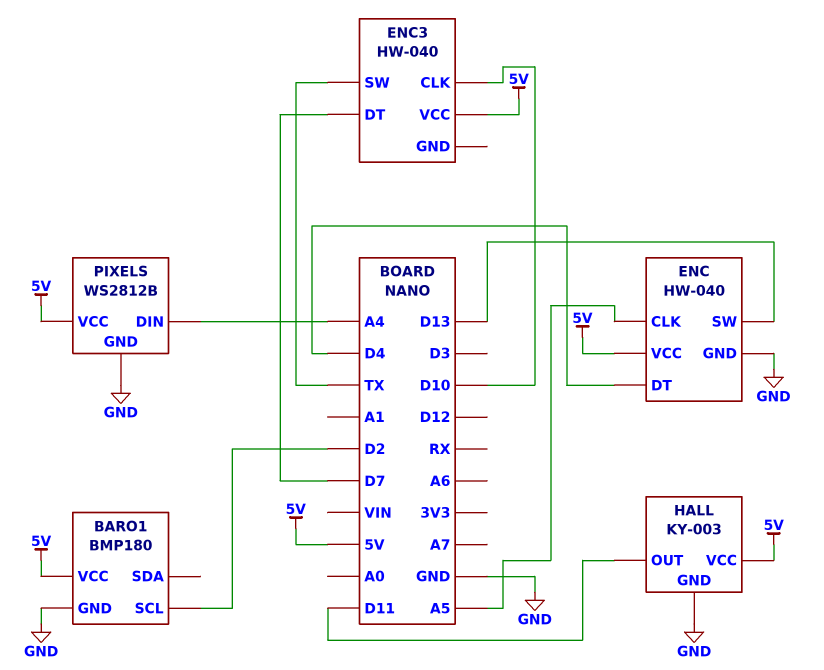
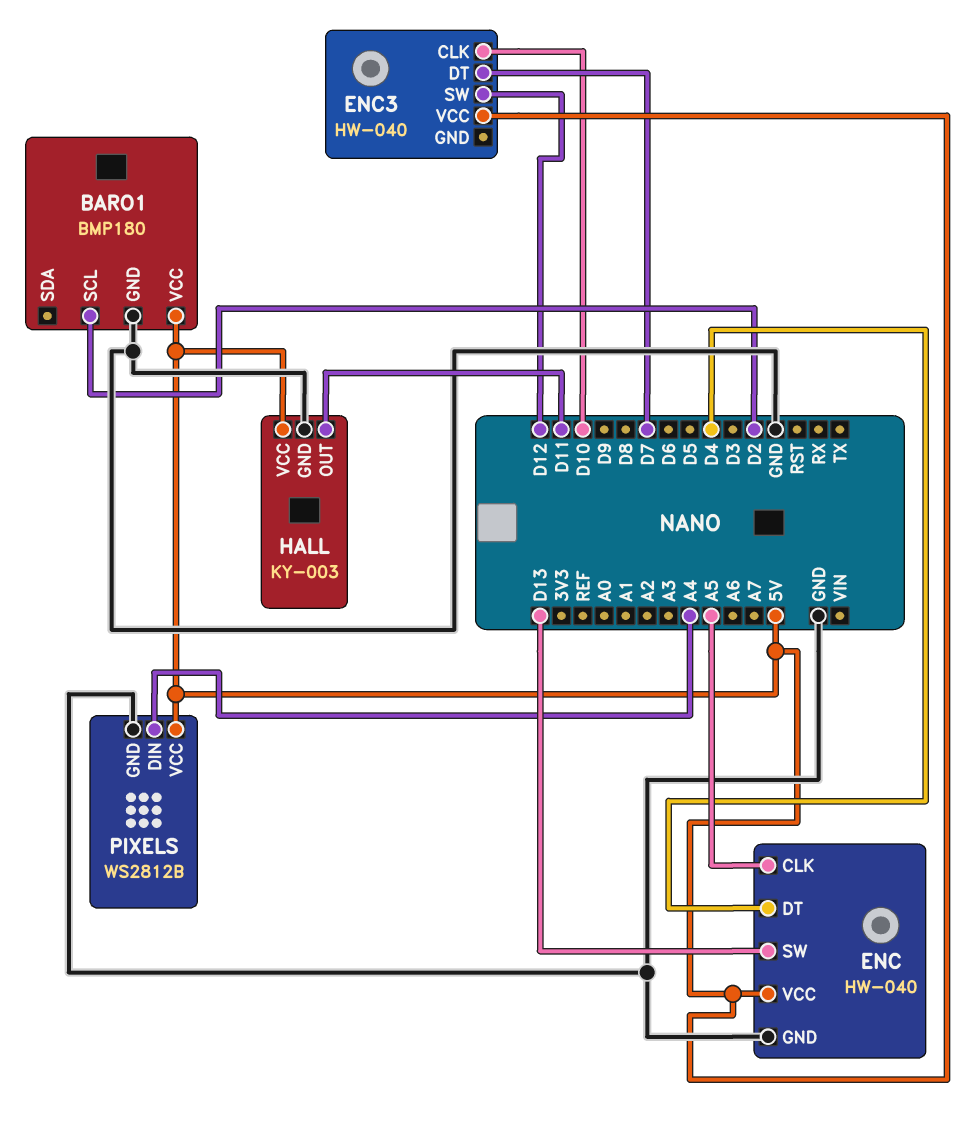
ENC3 pin SW: TX -> D12

